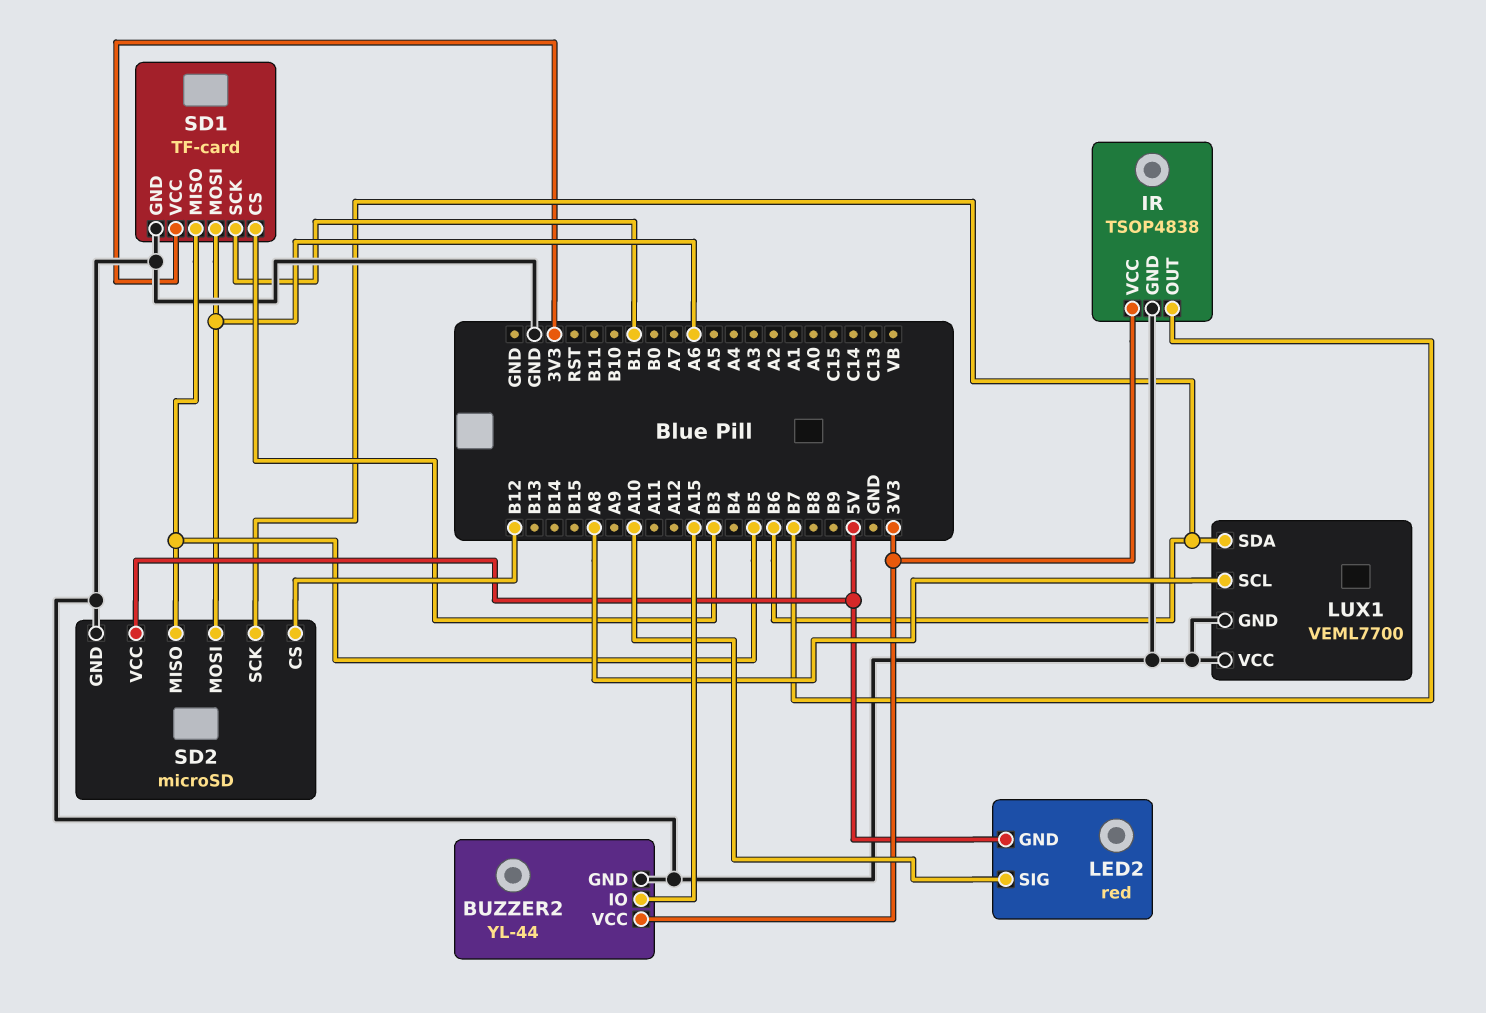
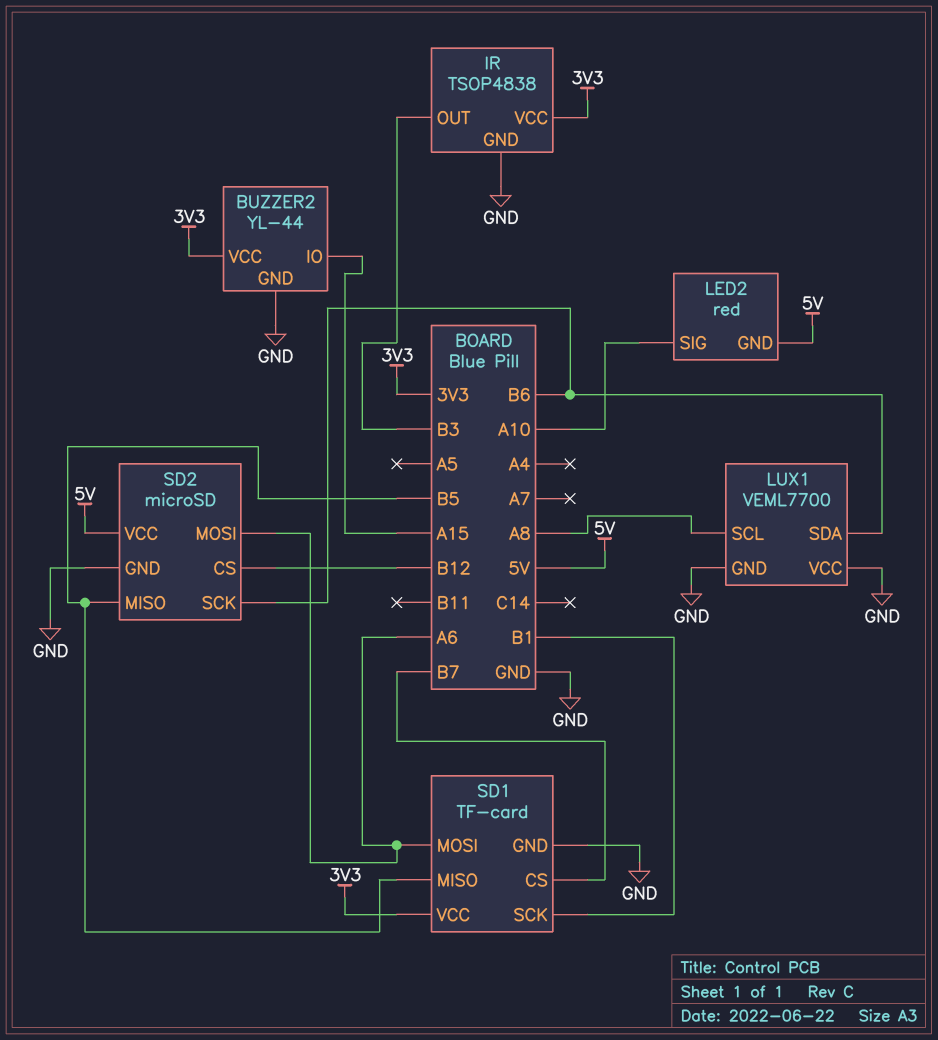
IR pin OUT: B7 -> B3
SD1 pin CS: B3 -> B7

